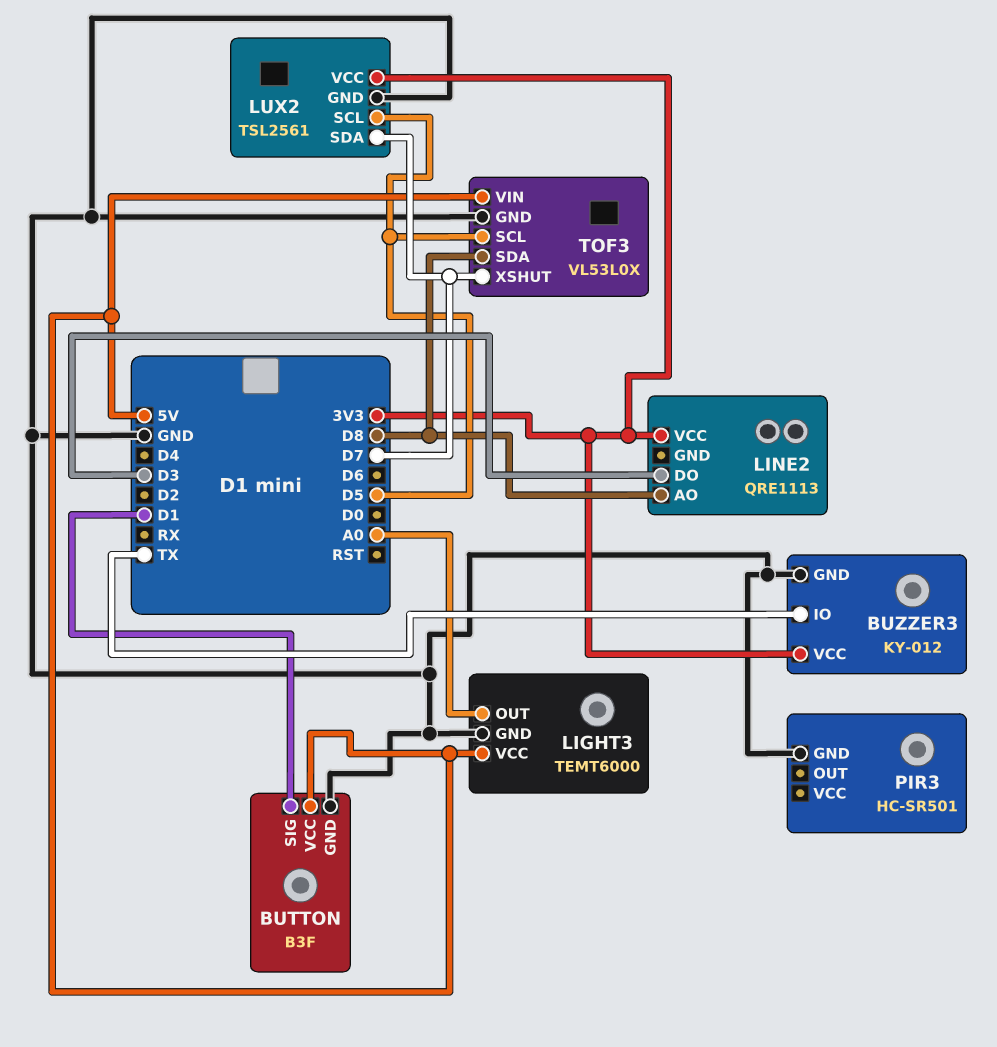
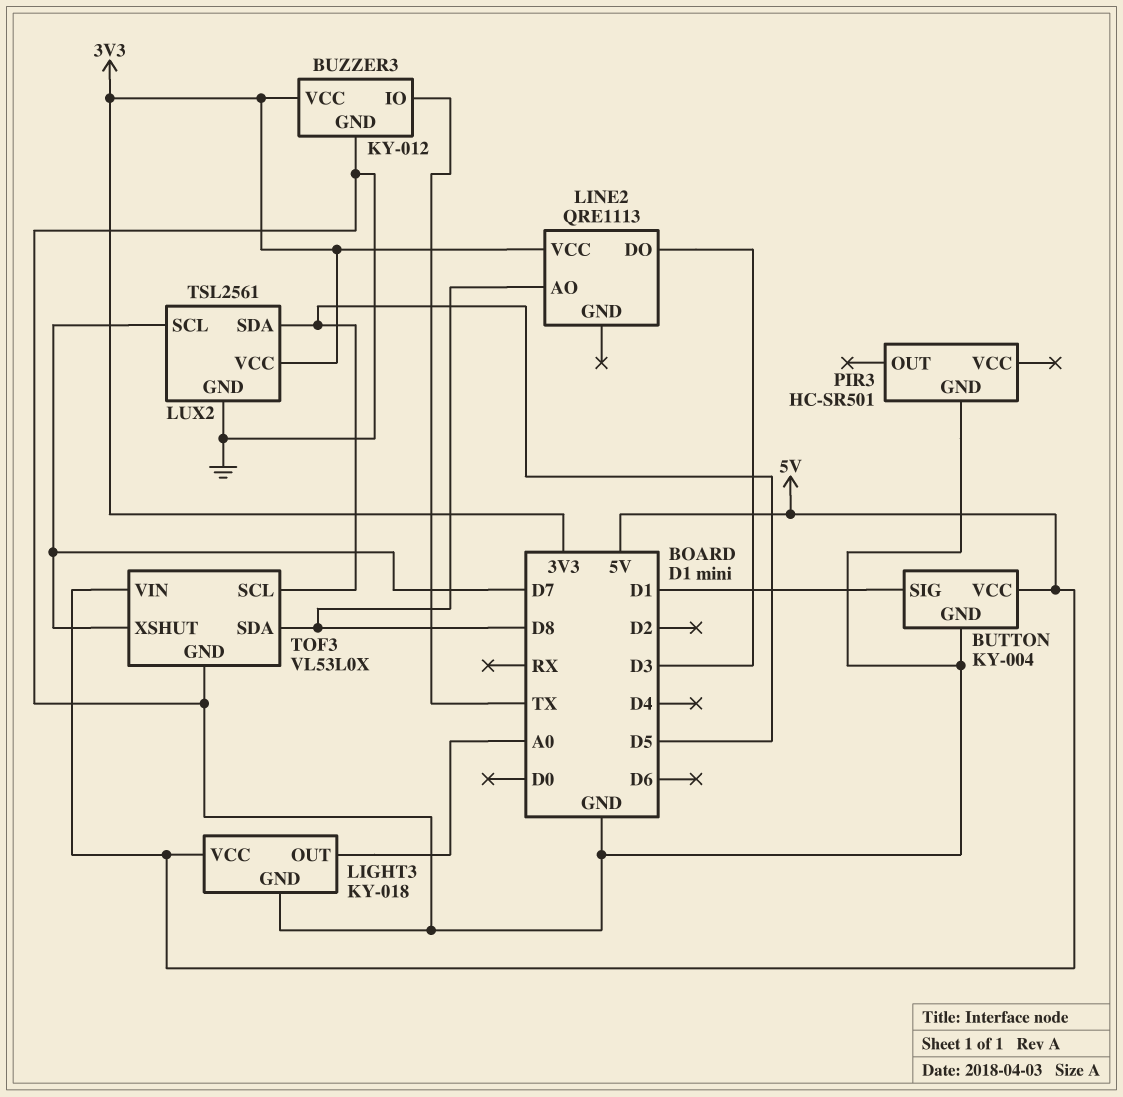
BUTTON: B3F -> KY-004
LIGHT3: TEMT6000 -> KY-018
LUX2 pin SCL: D5 -> D7
LUX2 pin SDA: D7 -> D5

